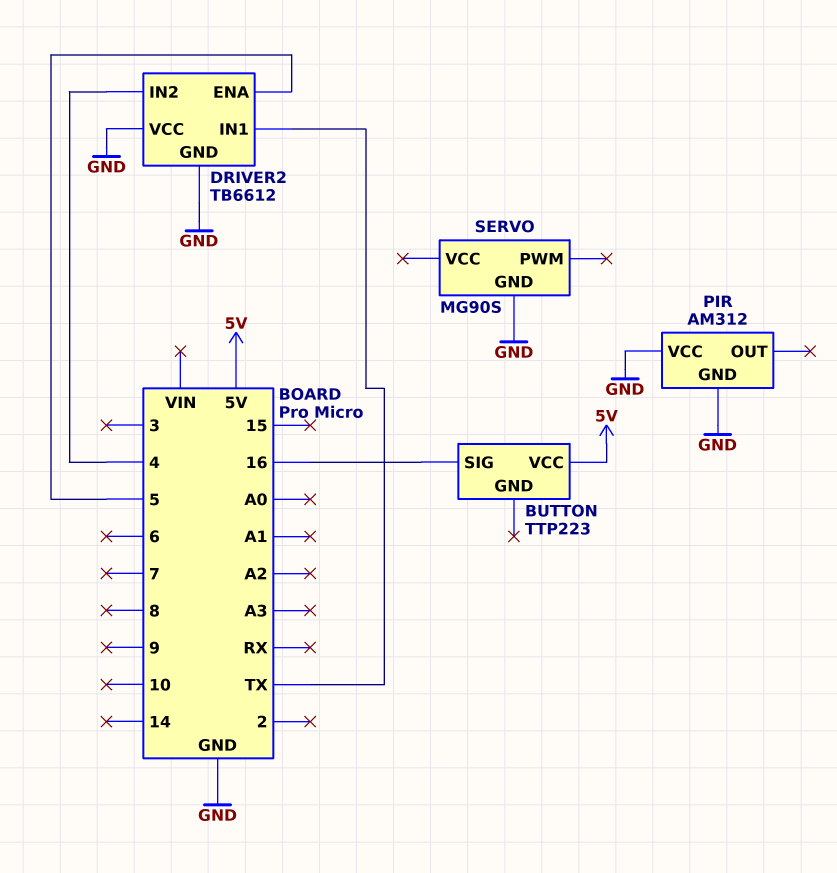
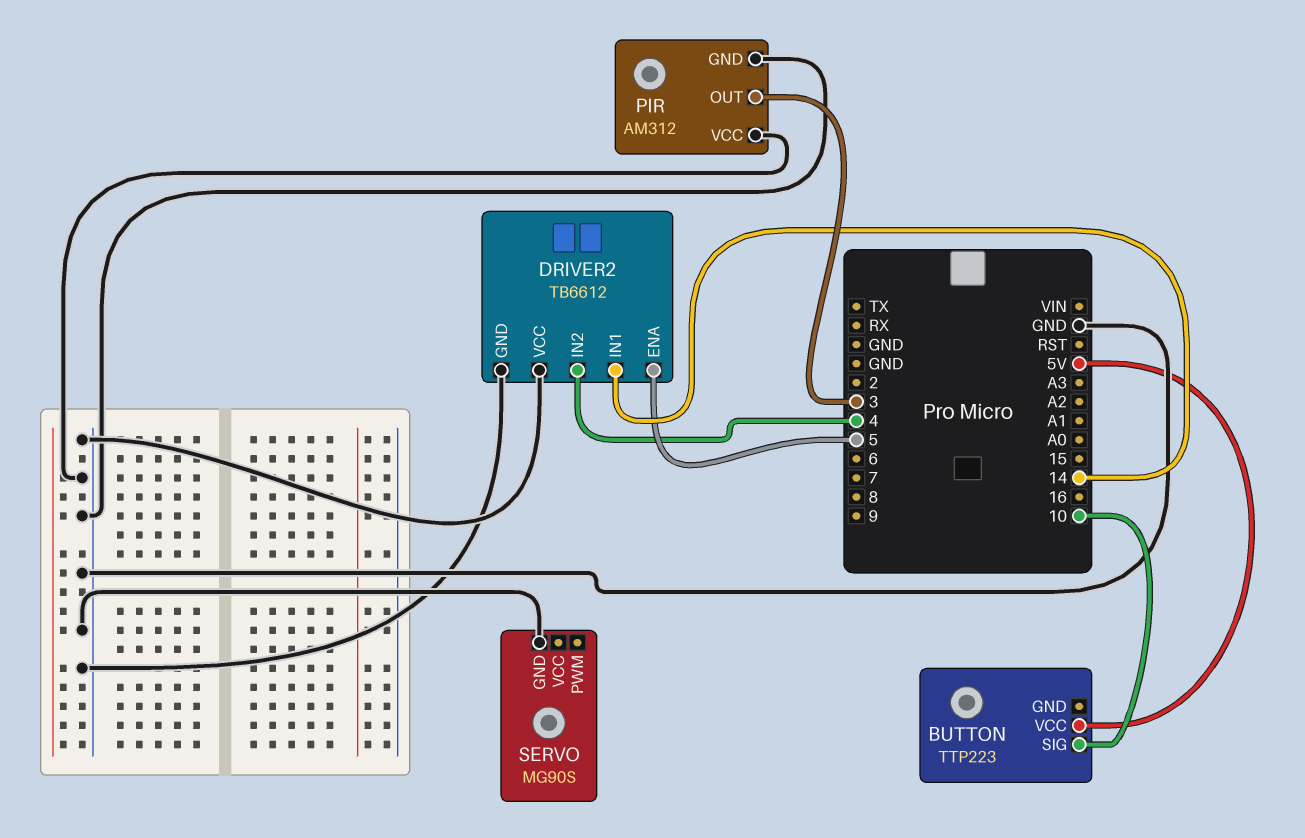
BUTTON pin SIG: 16 -> 10
DRIVER2 pin IN1: TX -> 14
PIR pin OUT: none -> 3

